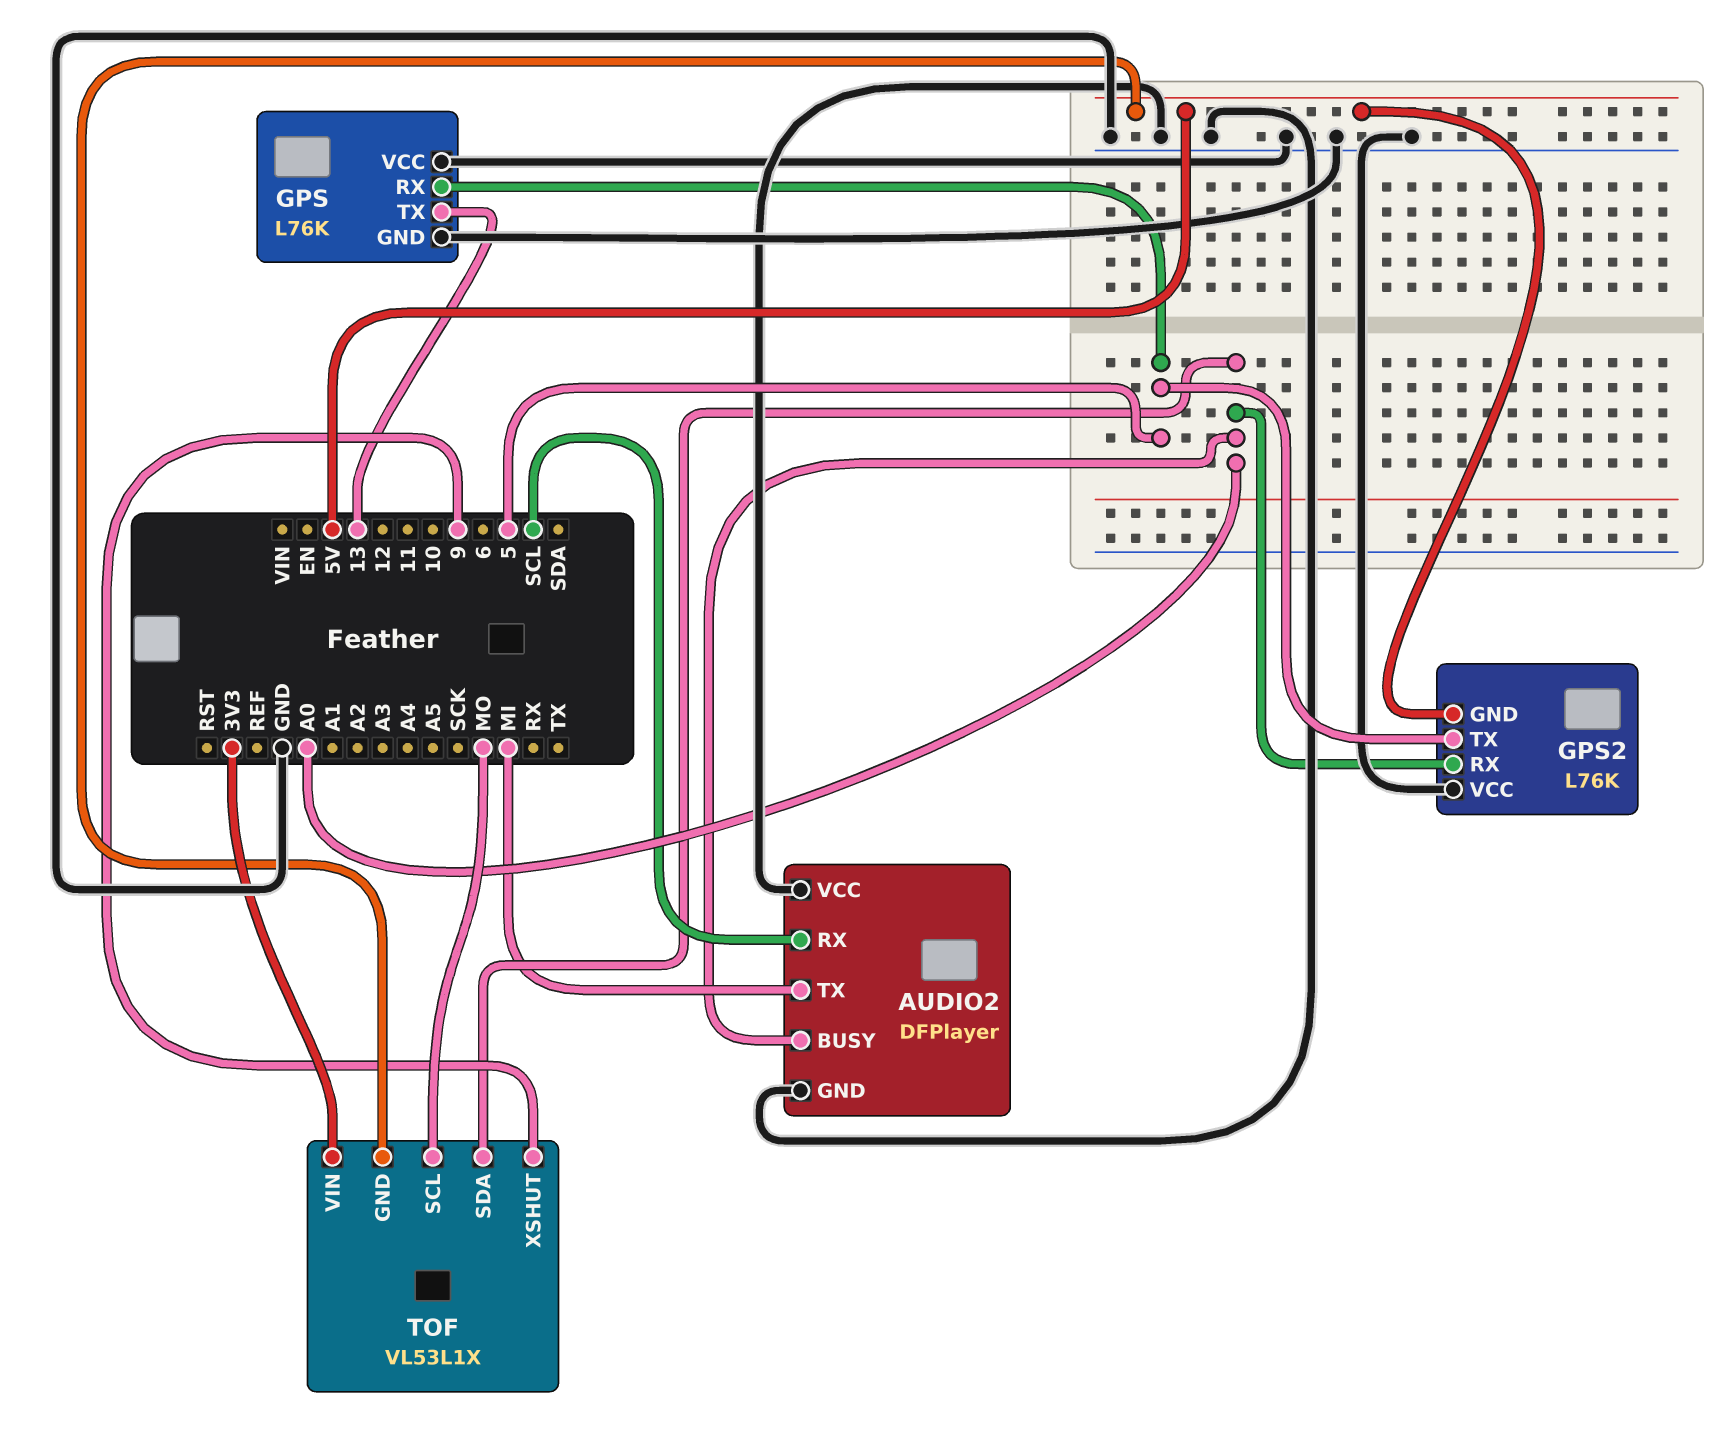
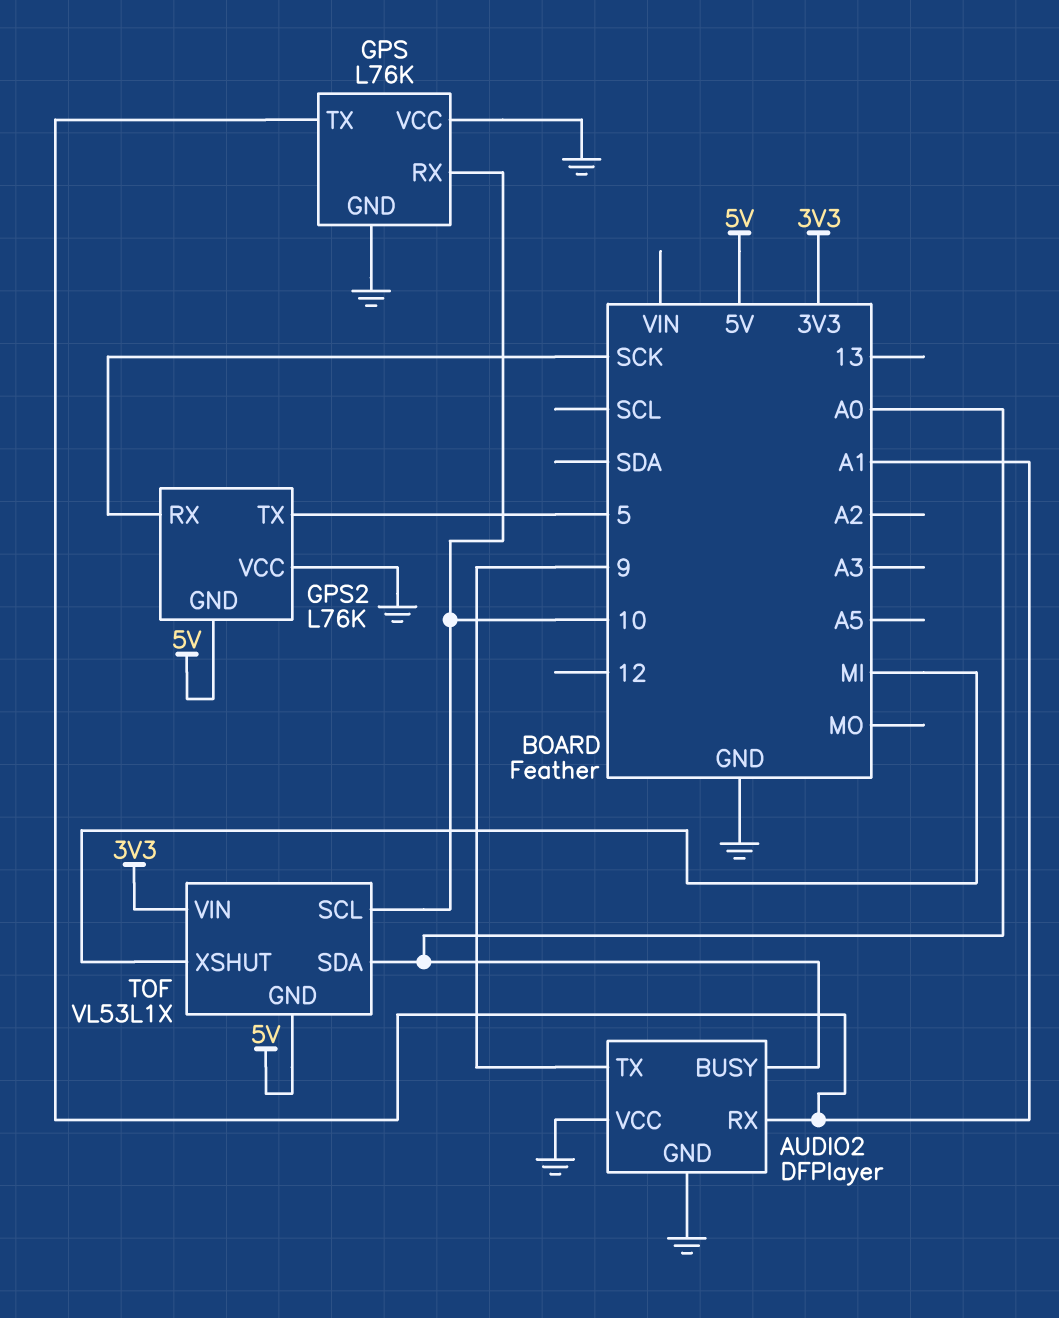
AUDIO2 pin RX: SCL -> A1
AUDIO2 pin TX: MI -> 9
GPS pin RX: 5 -> 10
GPS pin TX: 13 -> A1
GPS2 pin RX: A0 -> SCK
TOF pin SCL: MO -> 10
TOF pin XSHUT: 9 -> MI

